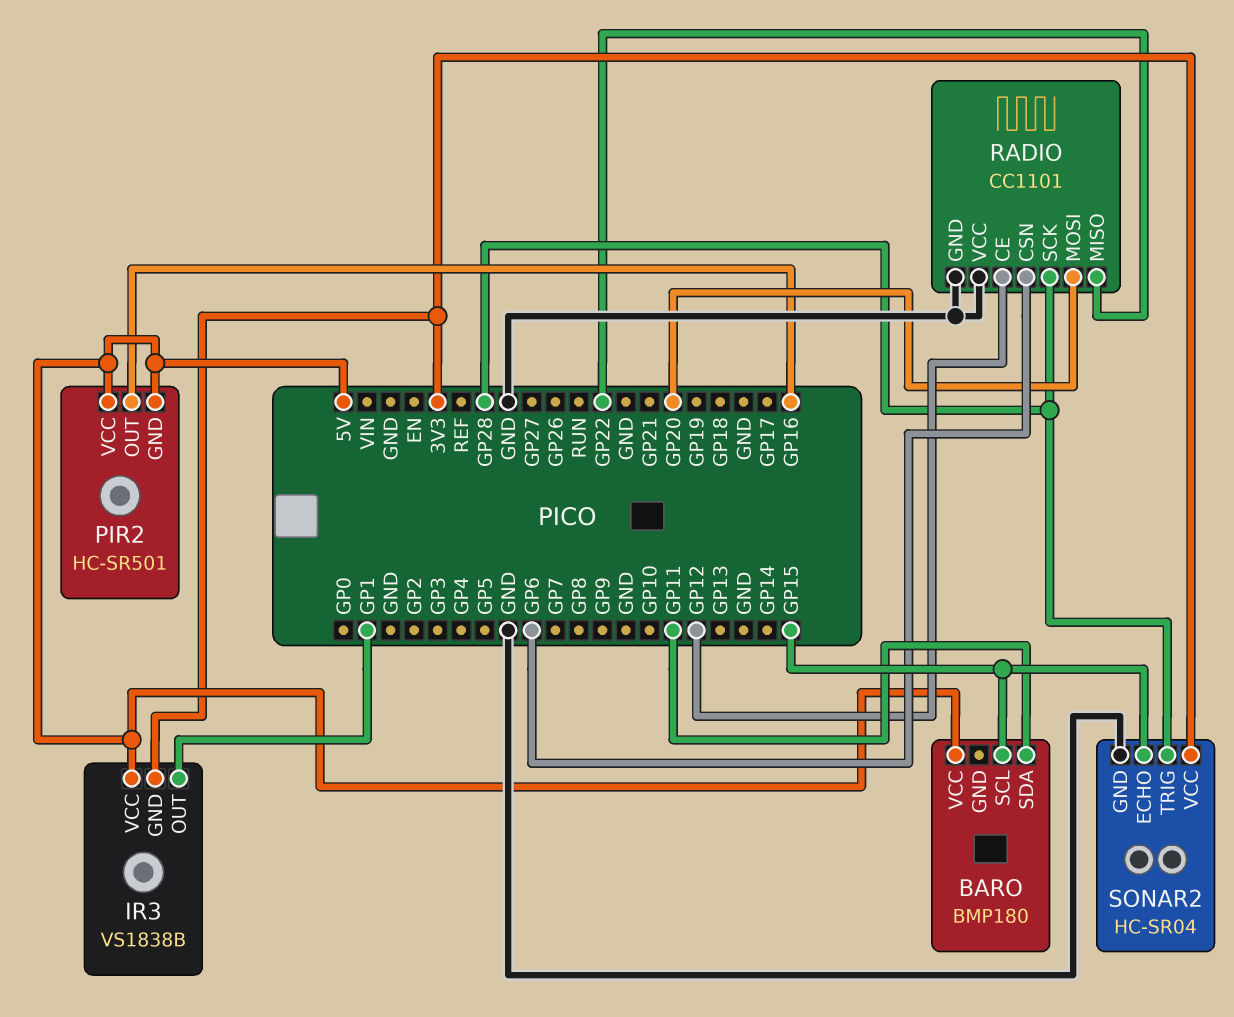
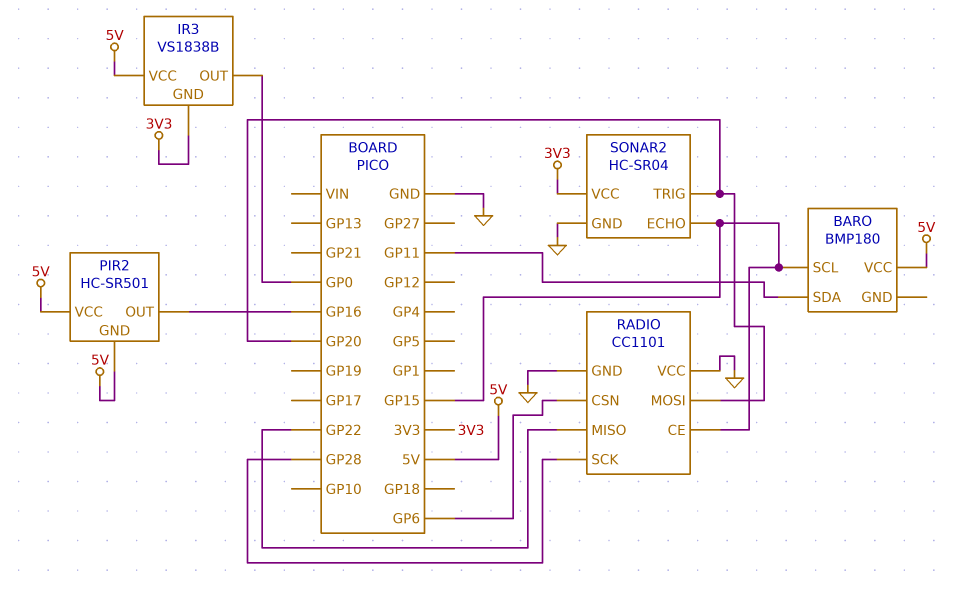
IR3 pin OUT: GP1 -> GP0
RADIO pin CE: GP12 -> GP15
SONAR2 pin TRIG: GP28 -> GP20

